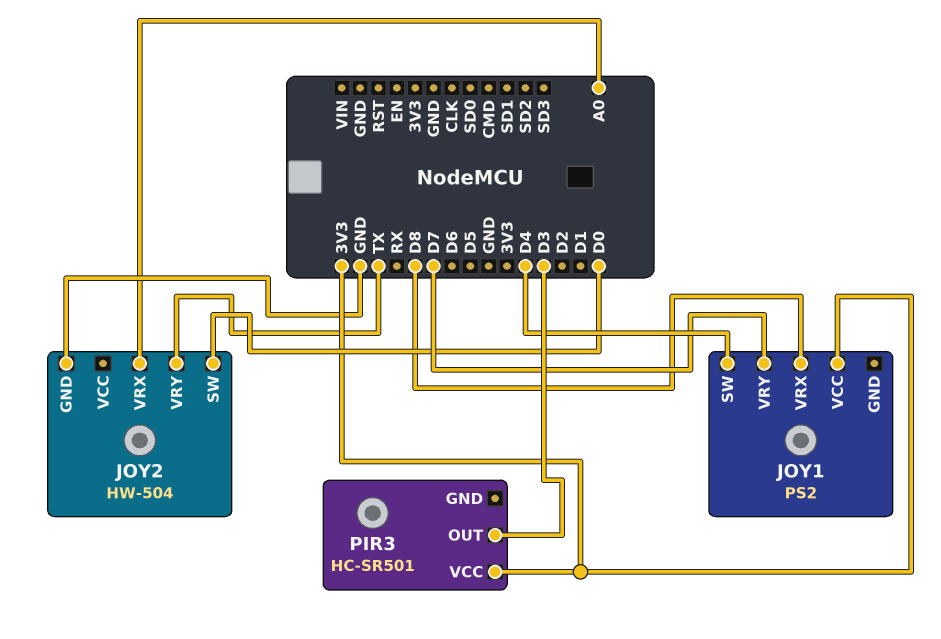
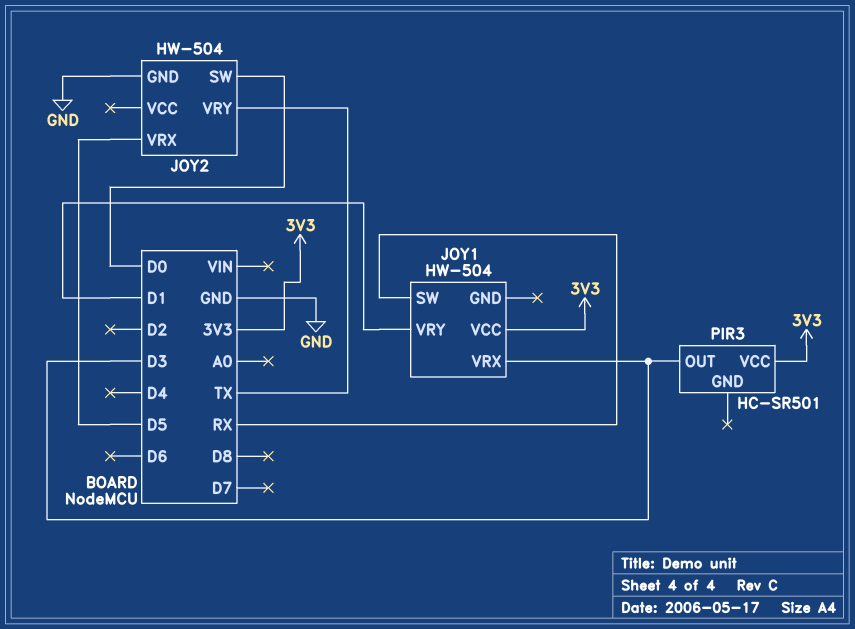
JOY1: PS2 -> HW-504
JOY1 pin SW: D4 -> RX
JOY1 pin VRX: D8 -> D3
JOY1 pin VRY: D7 -> D1
JOY2 pin VRX: A0 -> D5

